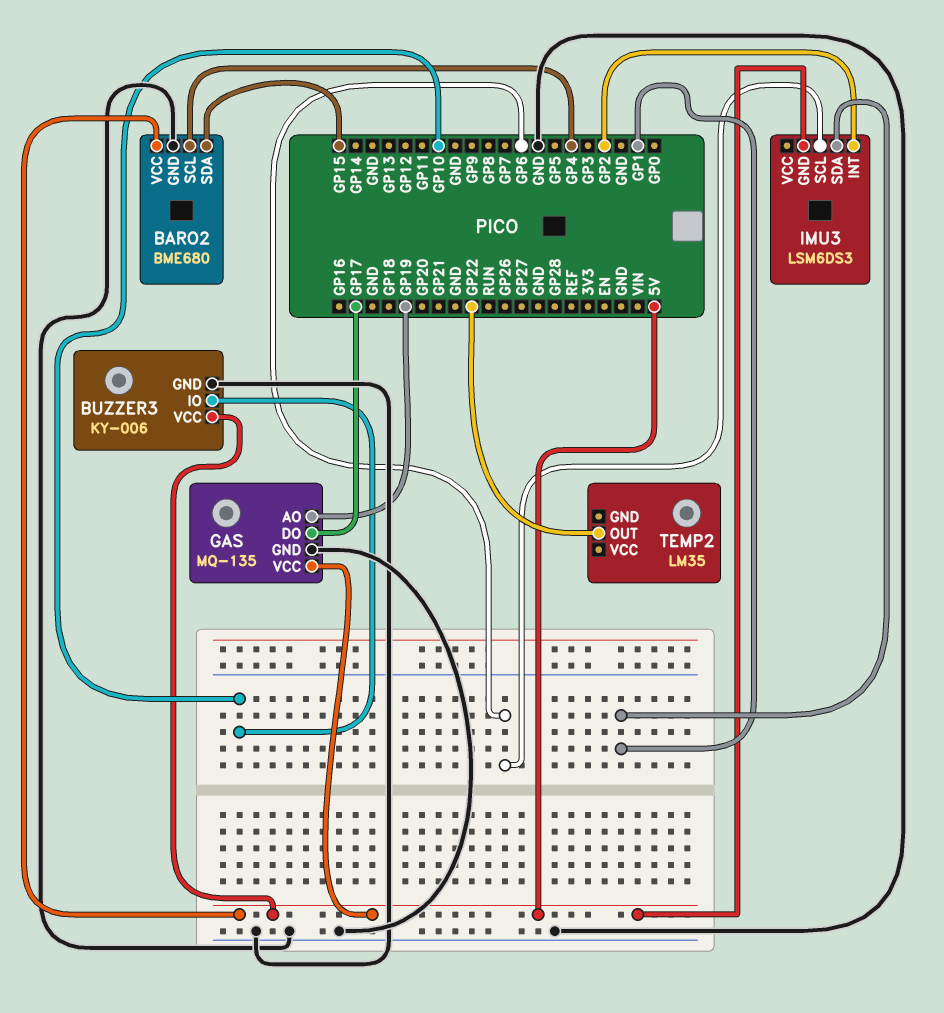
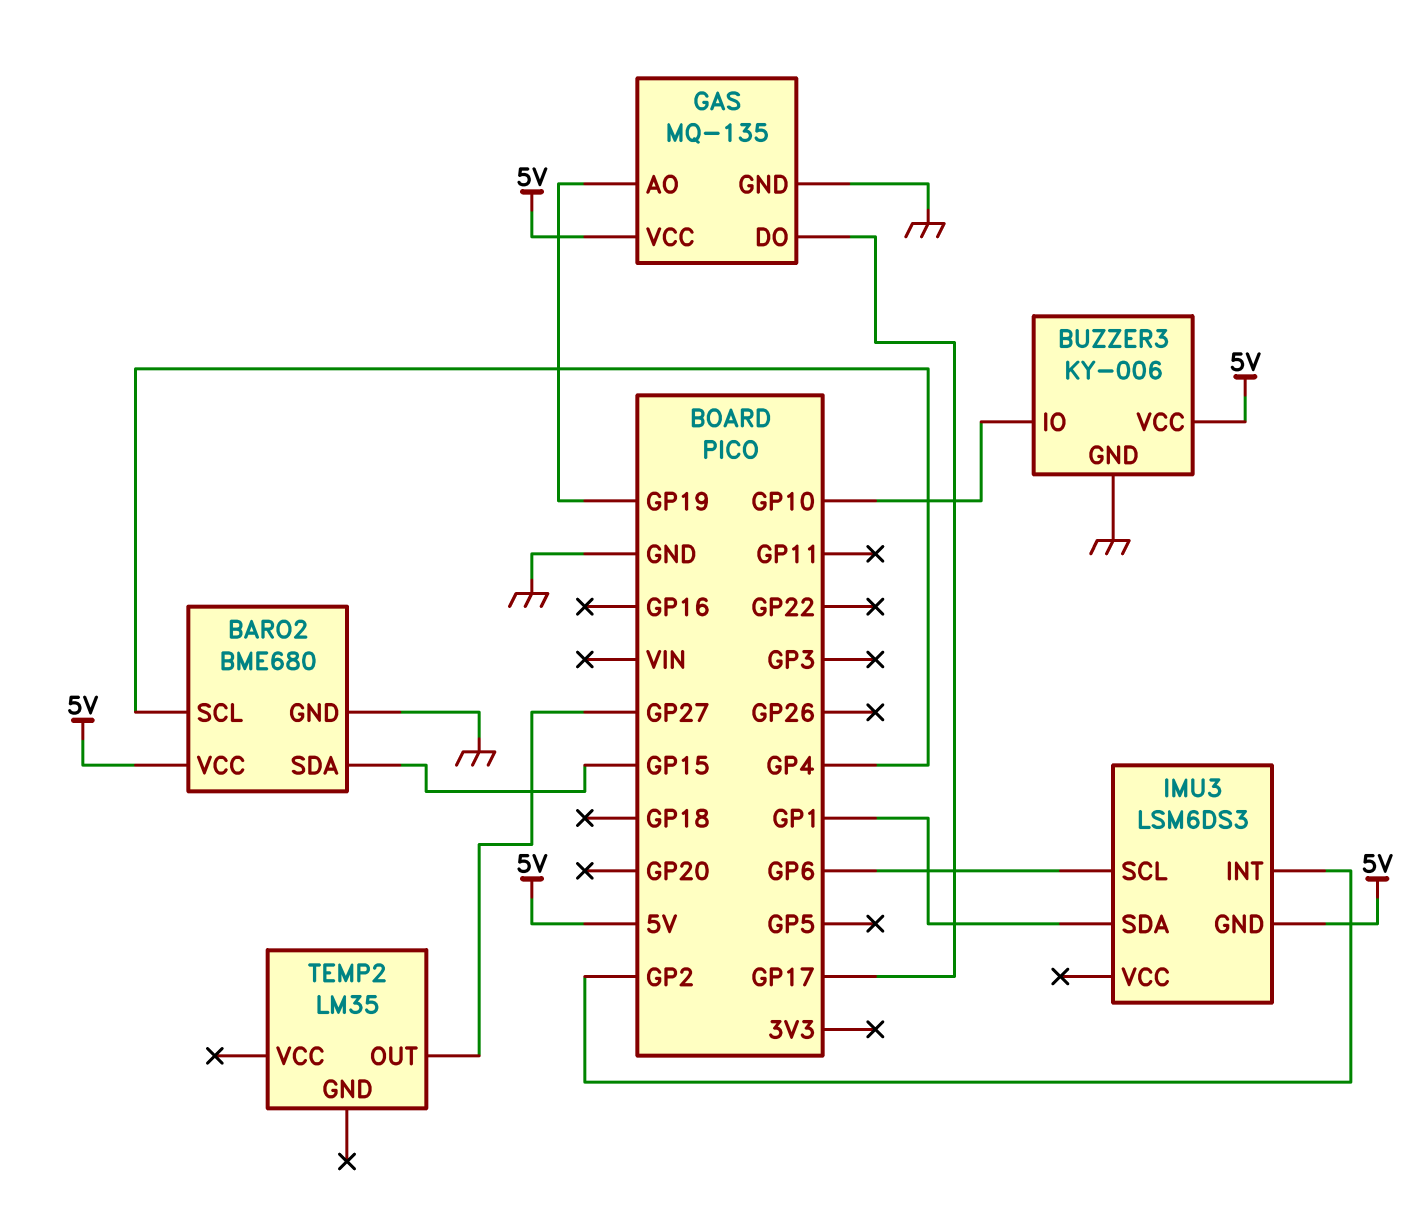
TEMP2 pin OUT: GP22 -> GP27

